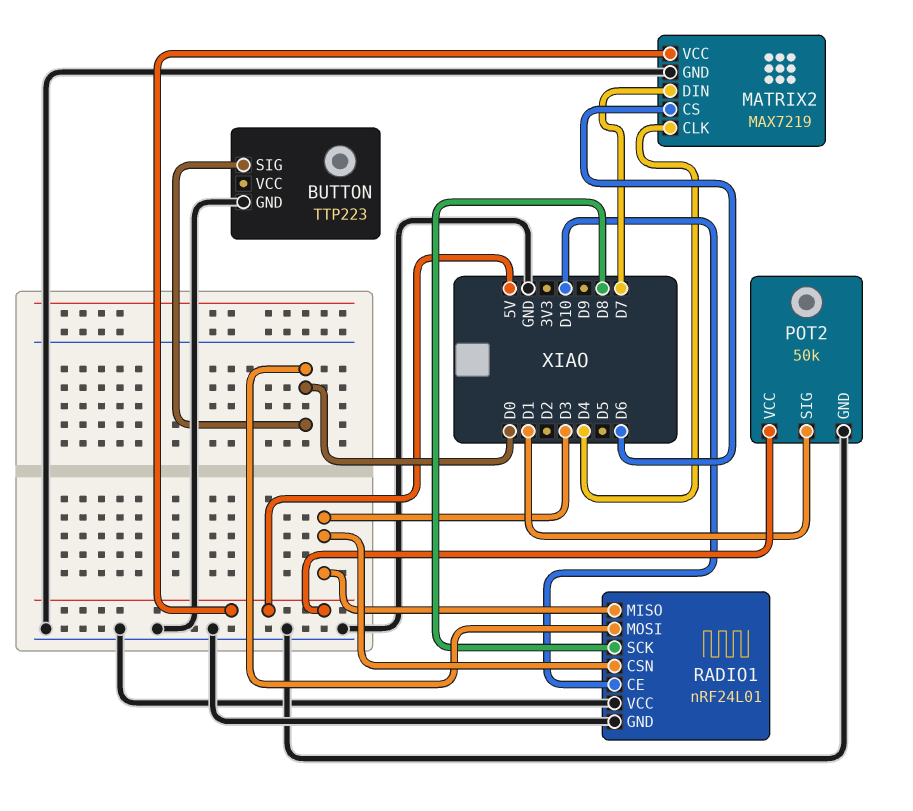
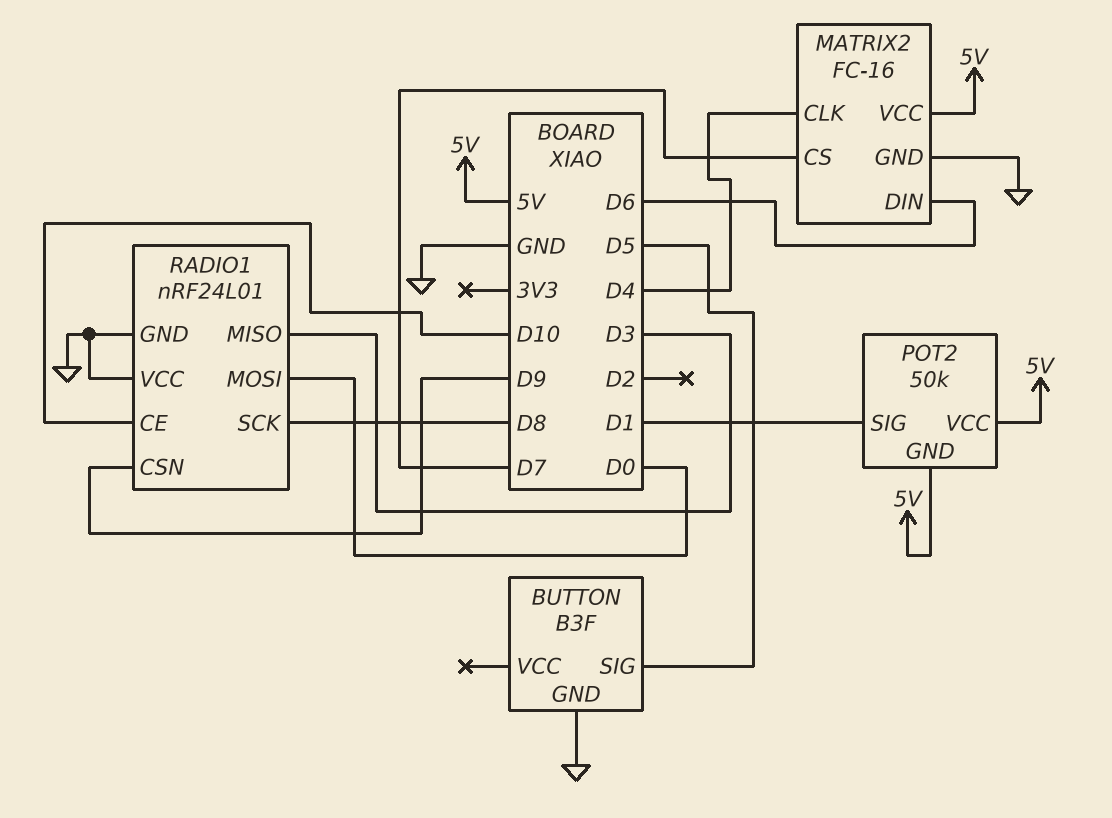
BUTTON: TTP223 -> B3F
BUTTON pin SIG: D0 -> D5
MATRIX2: MAX7219 -> FC-16
MATRIX2 pin CS: D6 -> D7
MATRIX2 pin DIN: D7 -> D6
POT2 pin GND: GND -> 5V
RADIO1 pin CSN: D3 -> D9

